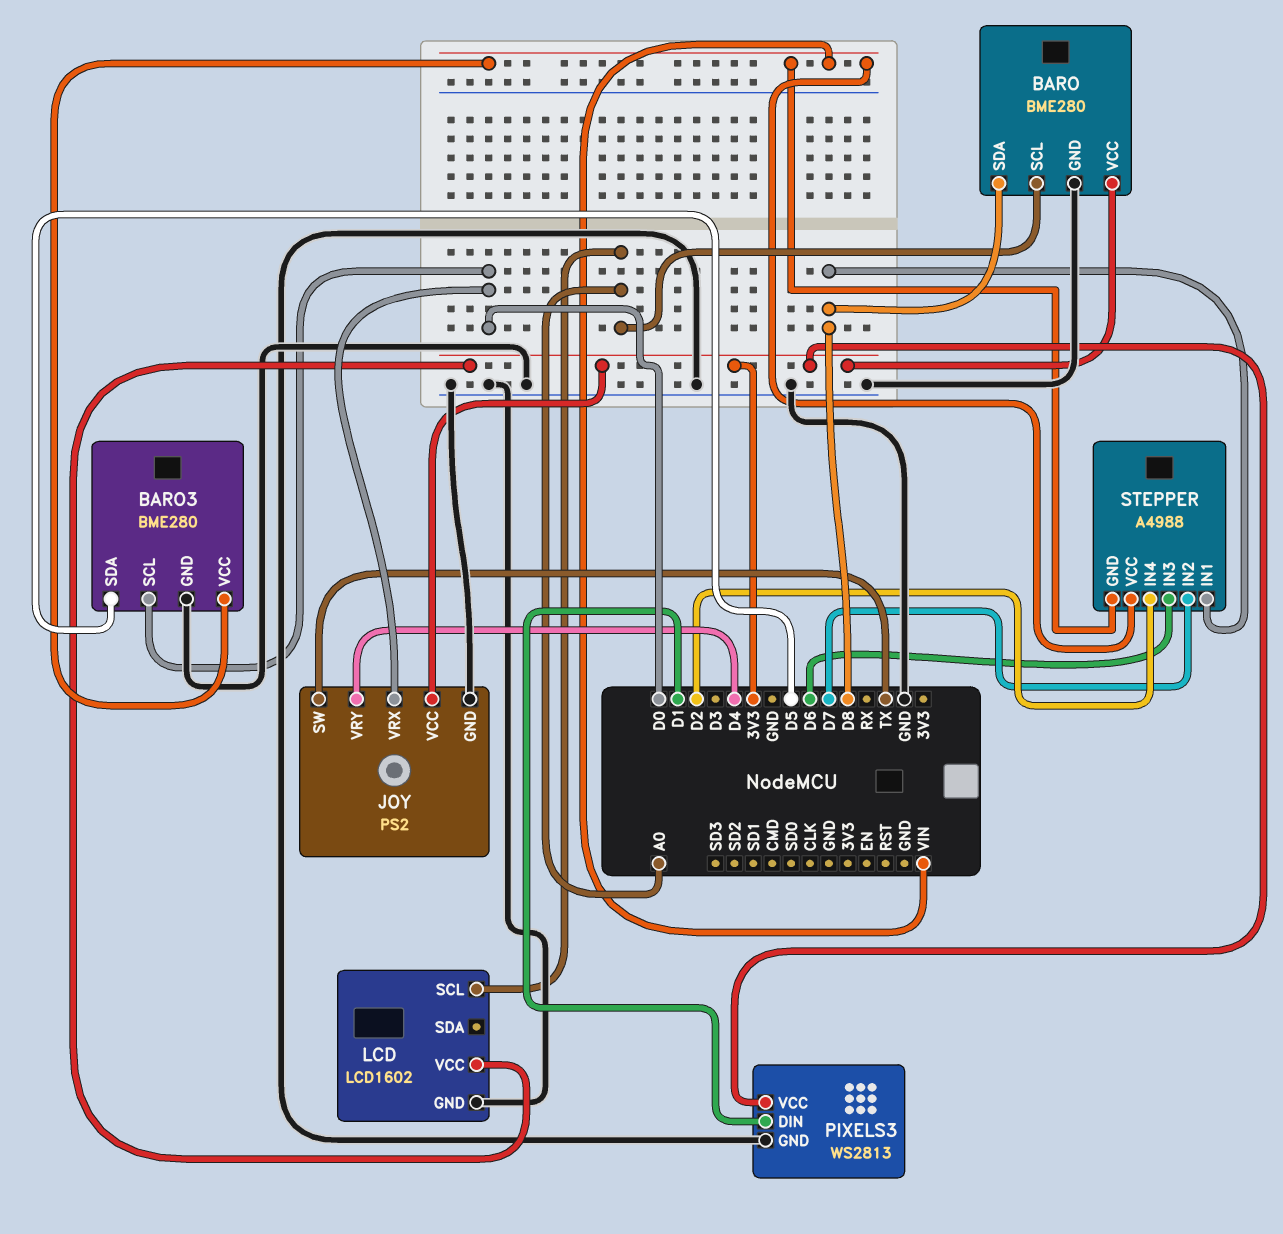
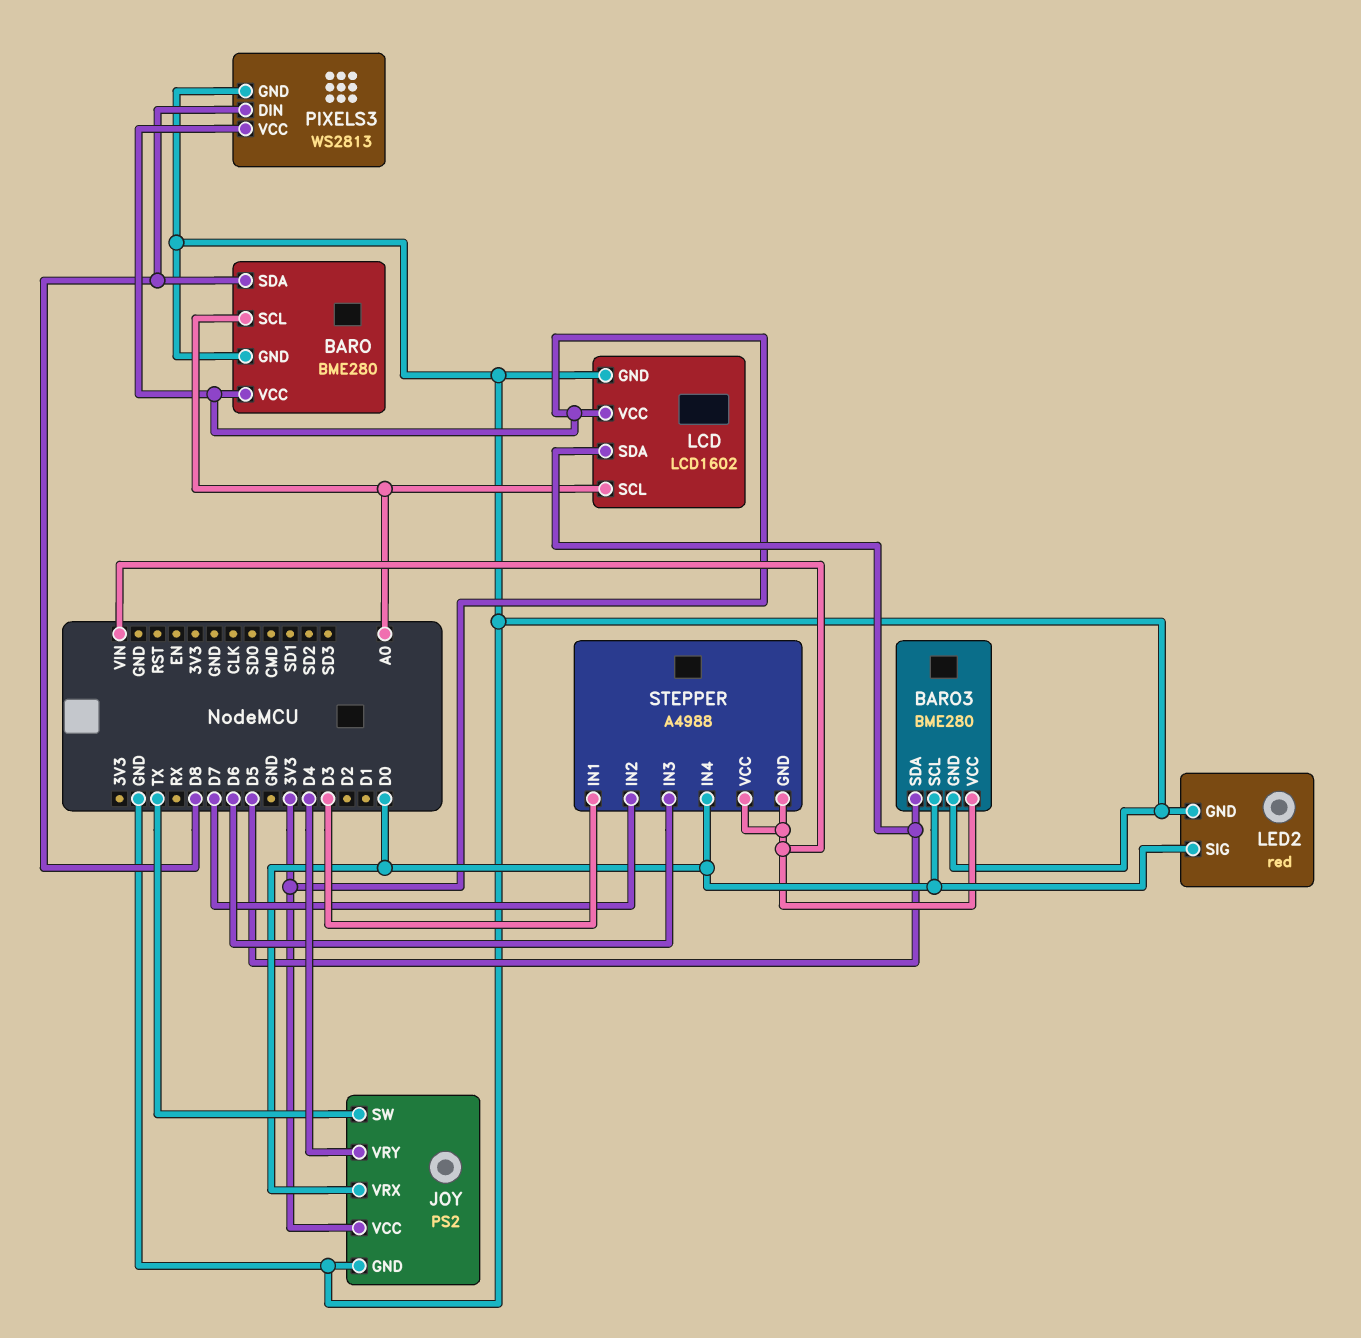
LCD pin SDA: none -> D5
LED2: none -> red
LED2 pin GND: none -> GND
LED2 pin SIG: none -> D0
PIXELS3 pin DIN: D1 -> D8
STEPPER pin IN1: D8 -> D3
STEPPER pin IN4: D2 -> D0

